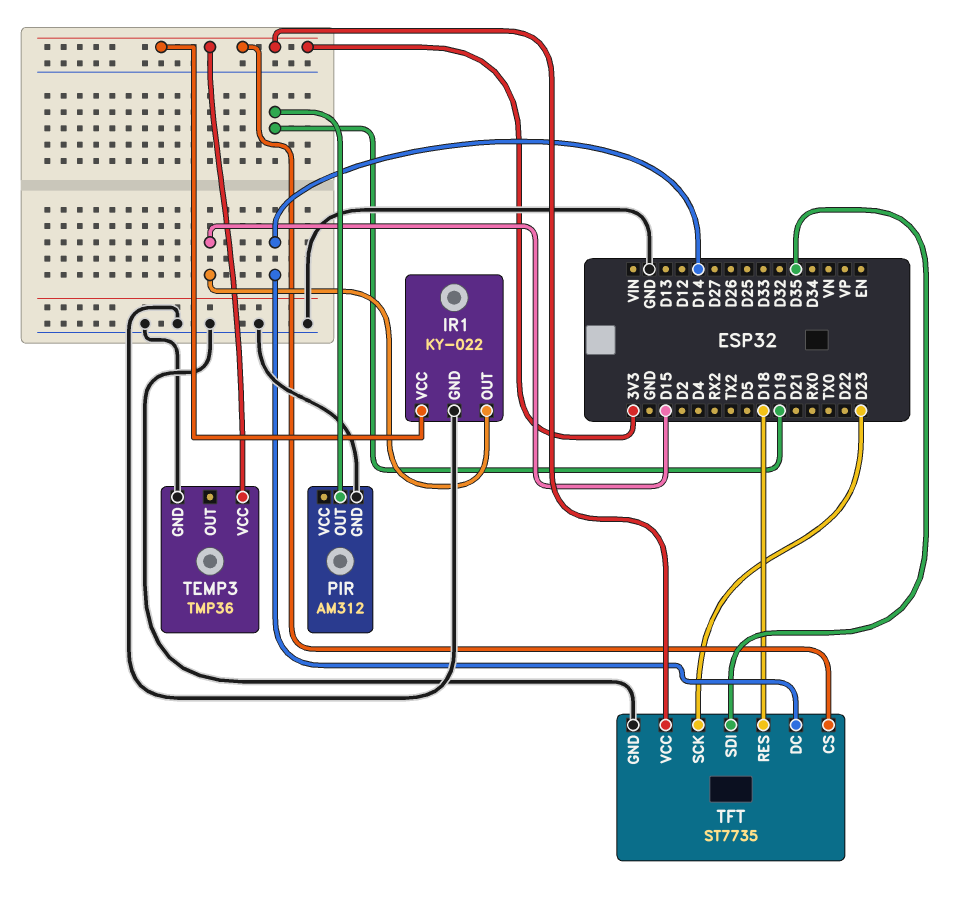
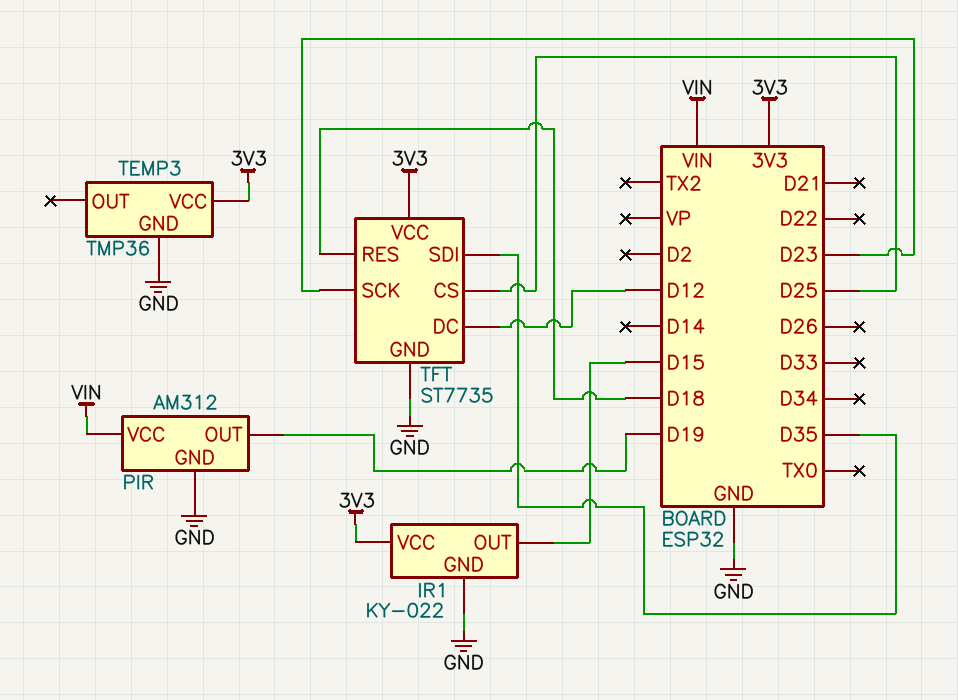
PIR pin VCC: none -> VIN
TFT pin CS: 3V3 -> D25
TFT pin DC: D14 -> D12

